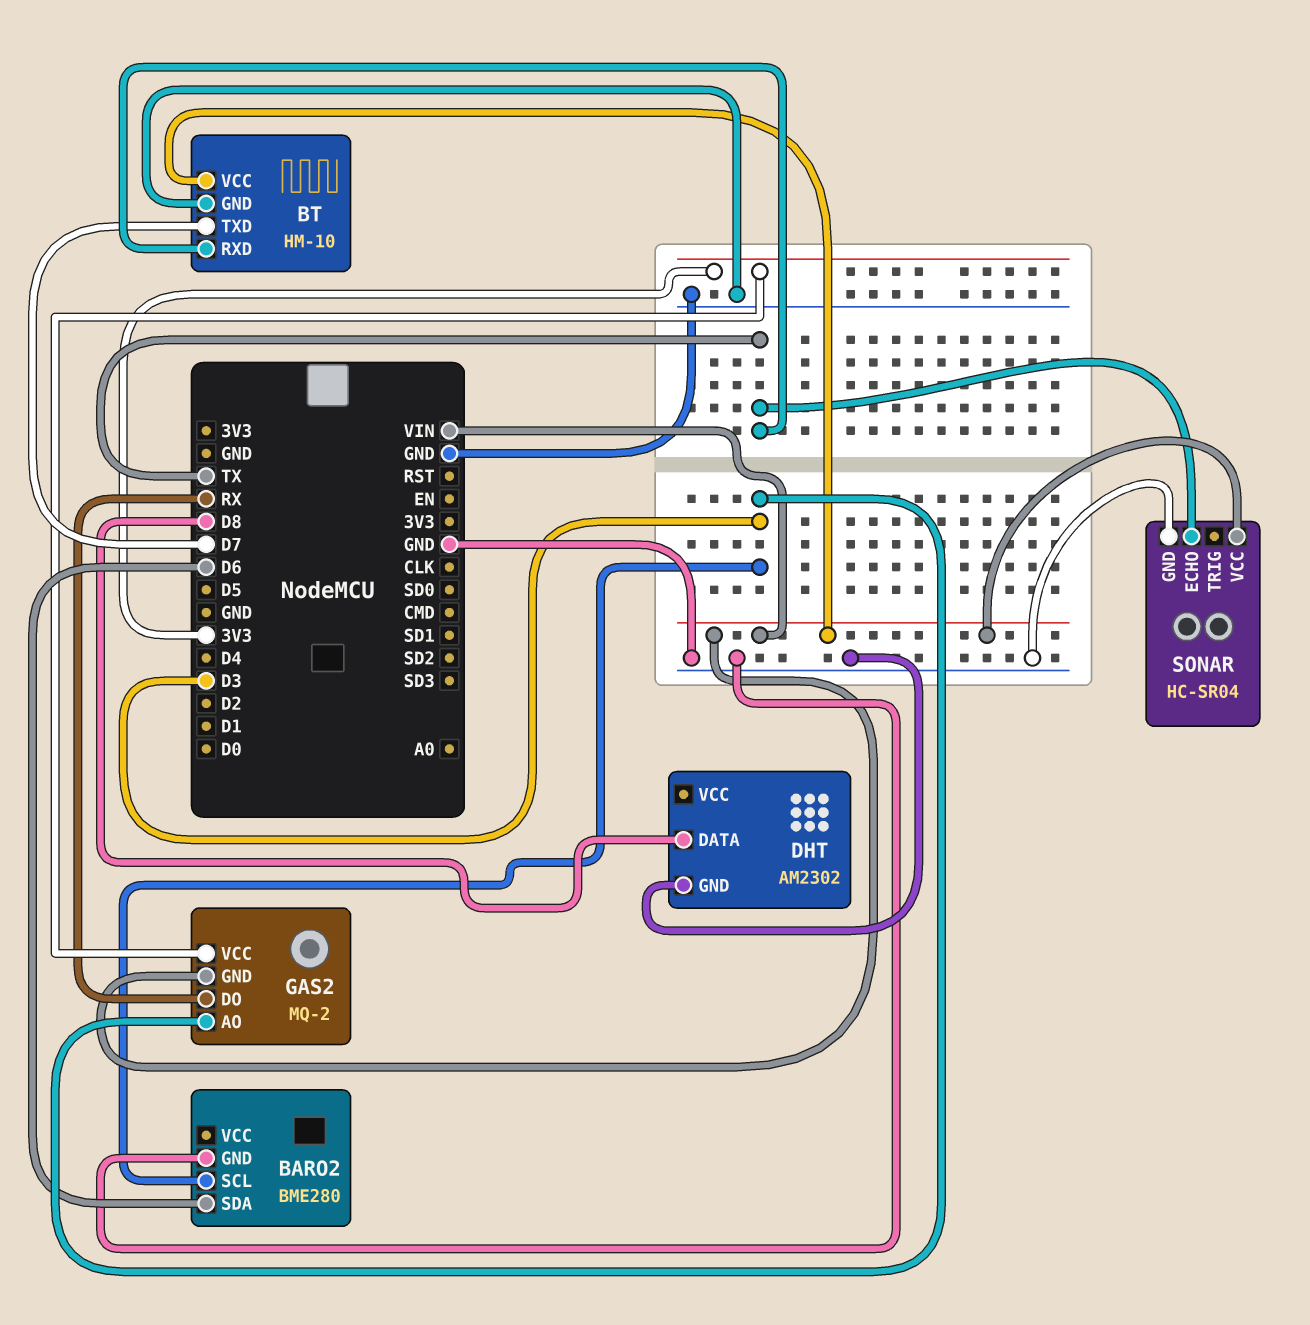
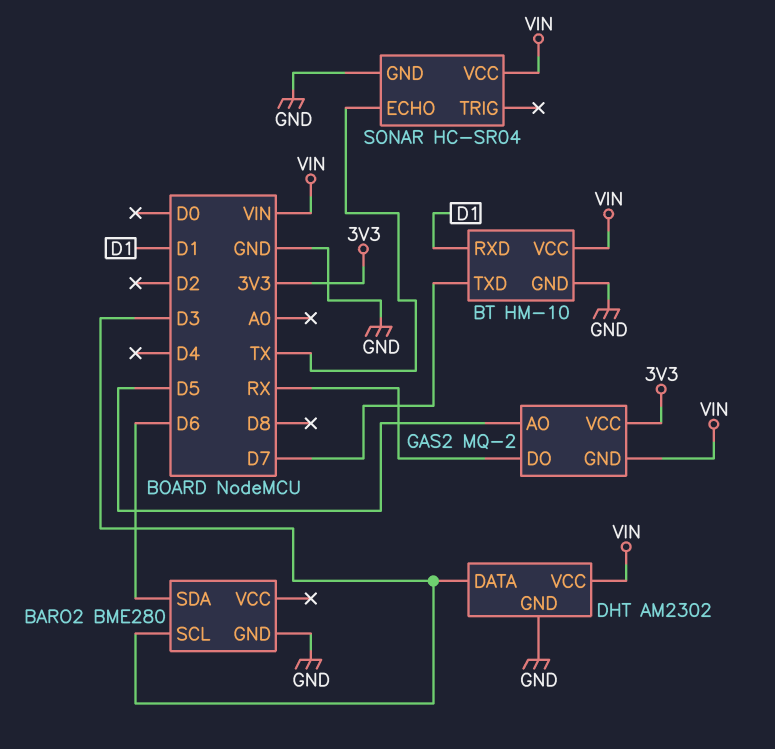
BT pin RXD: TX -> D1
DHT pin DATA: D8 -> D3
DHT pin VCC: none -> VIN
GAS2 pin AO: D3 -> D5

